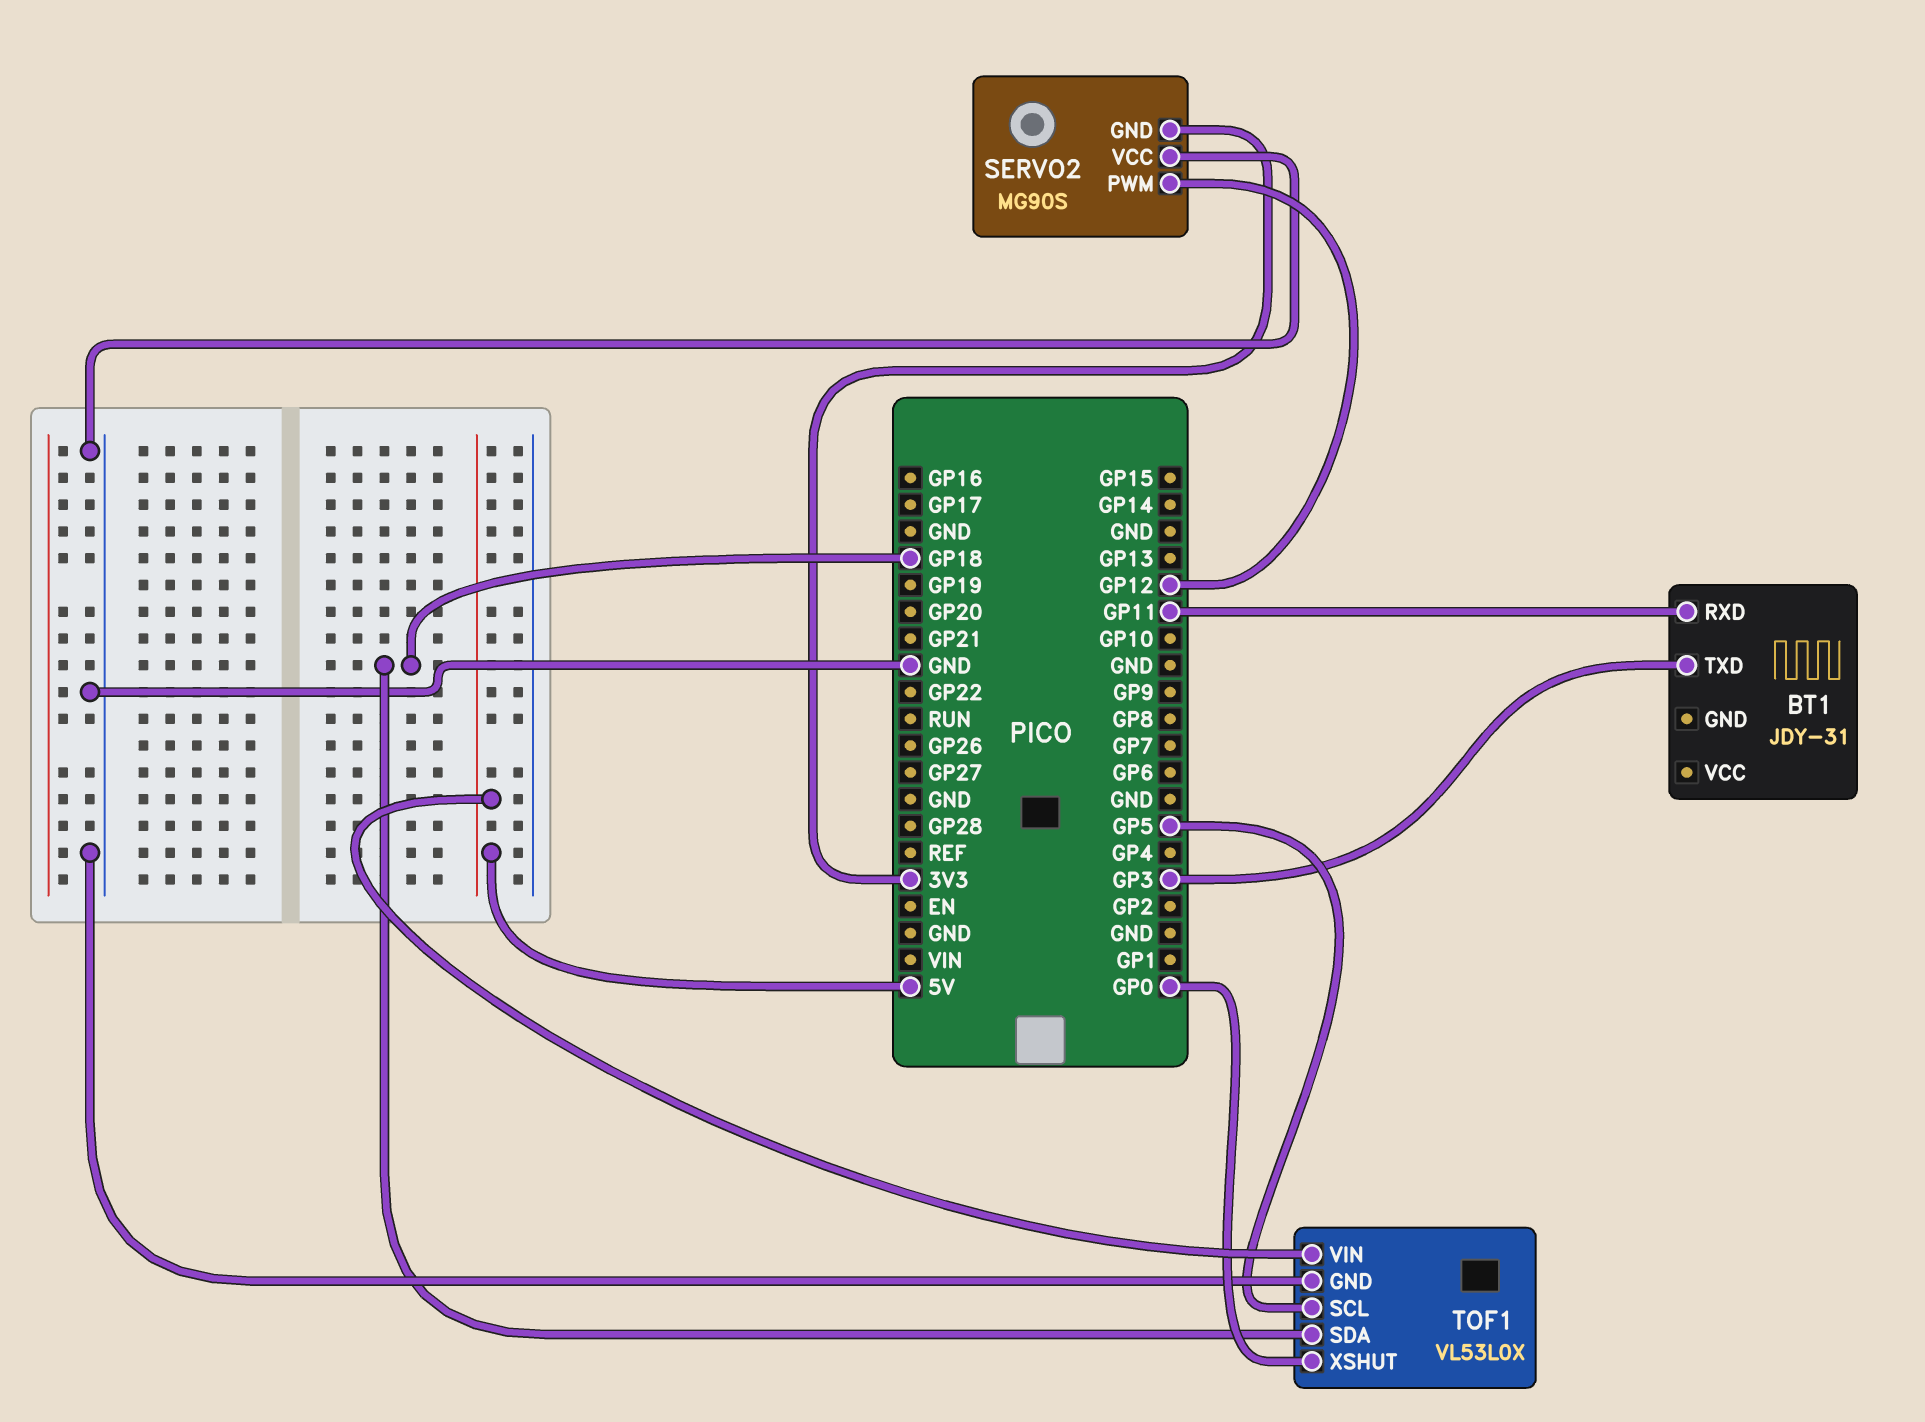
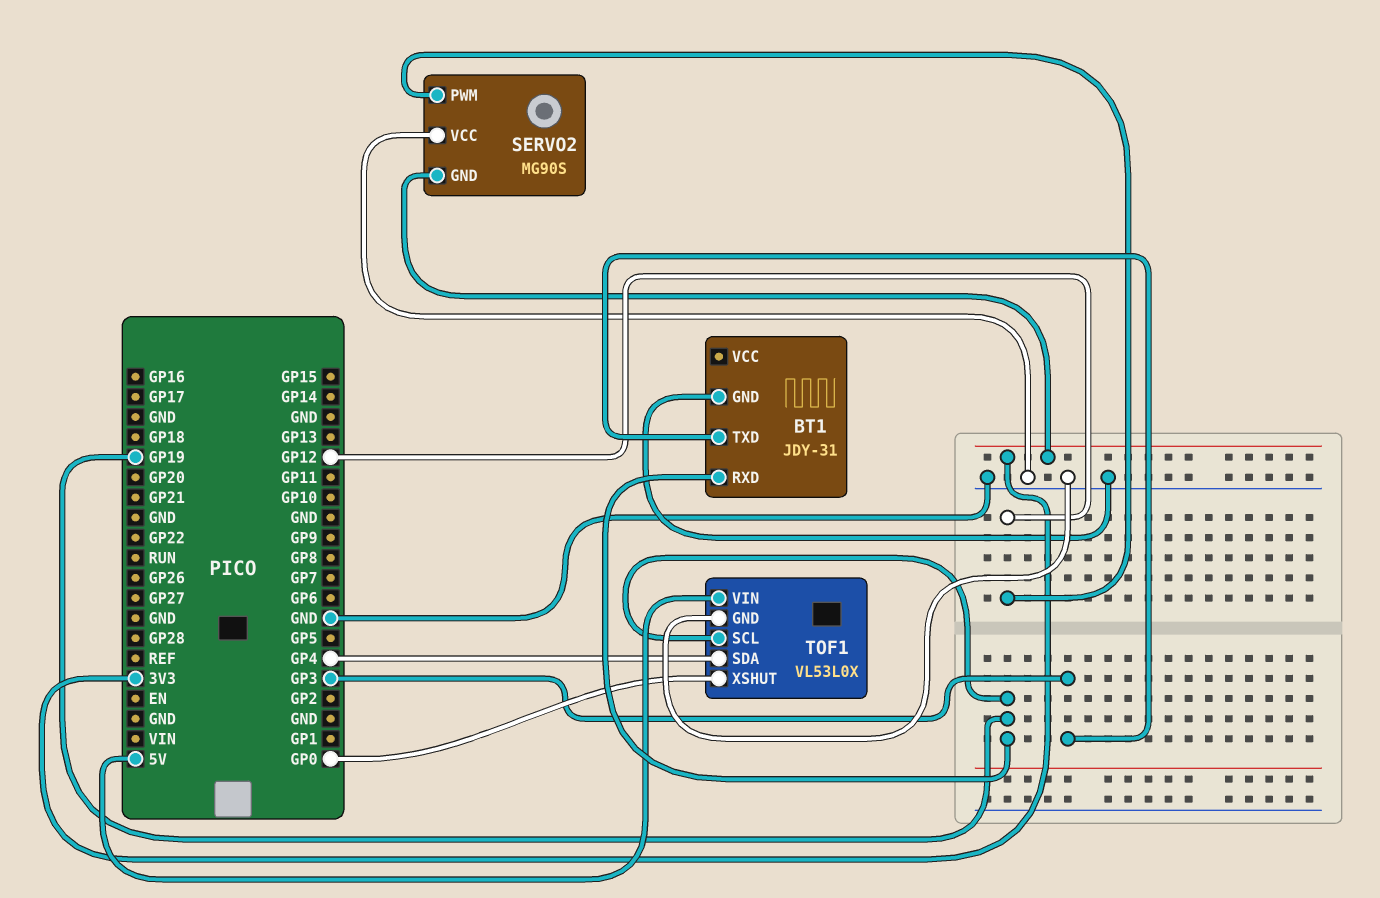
BT1 pin GND: none -> GND
BT1 pin RXD: GP11 -> GP19
TOF1 pin SCL: GP5 -> GP19
TOF1 pin SDA: GP18 -> GP4

